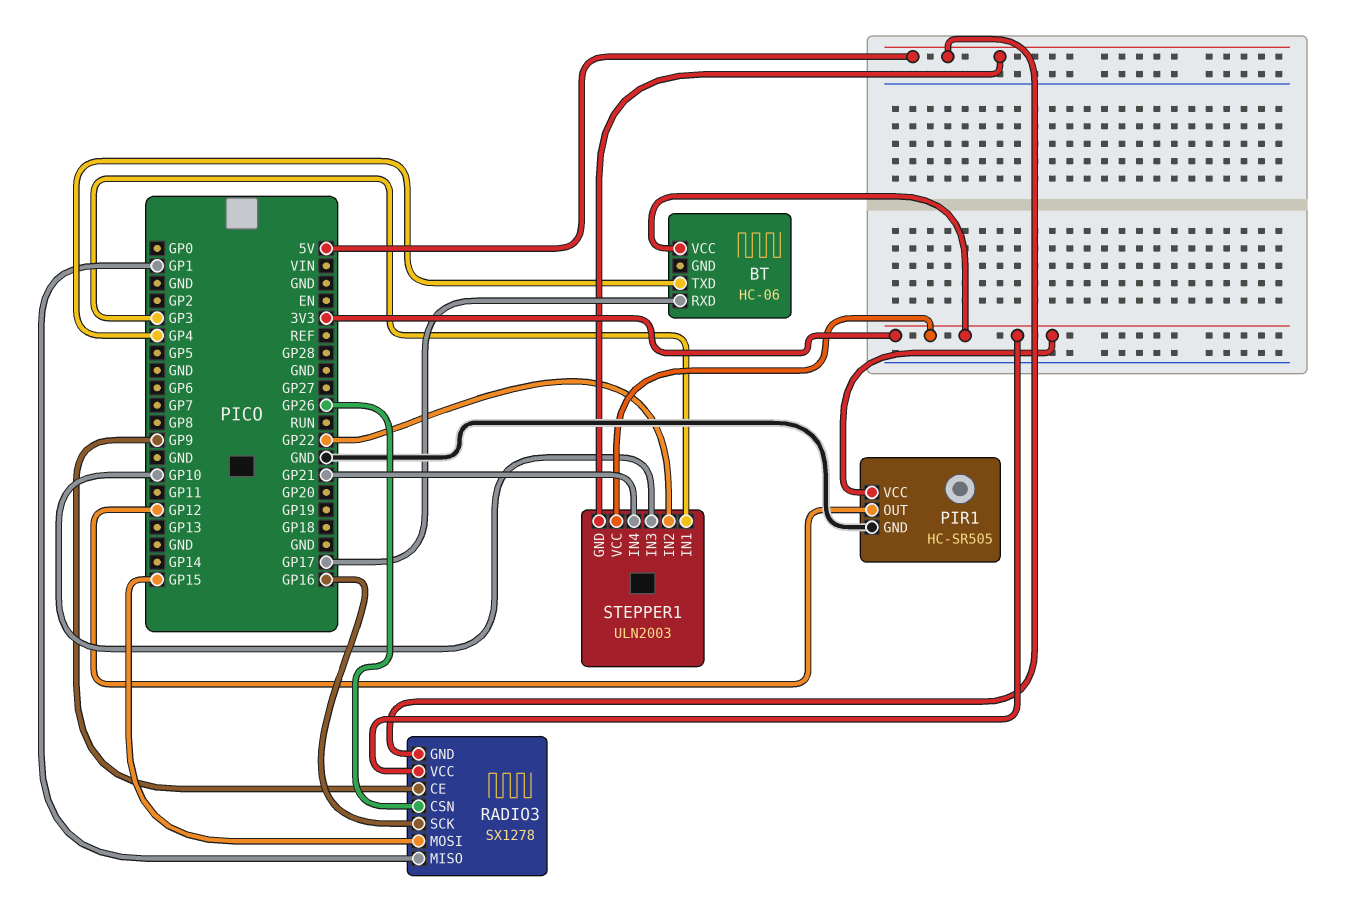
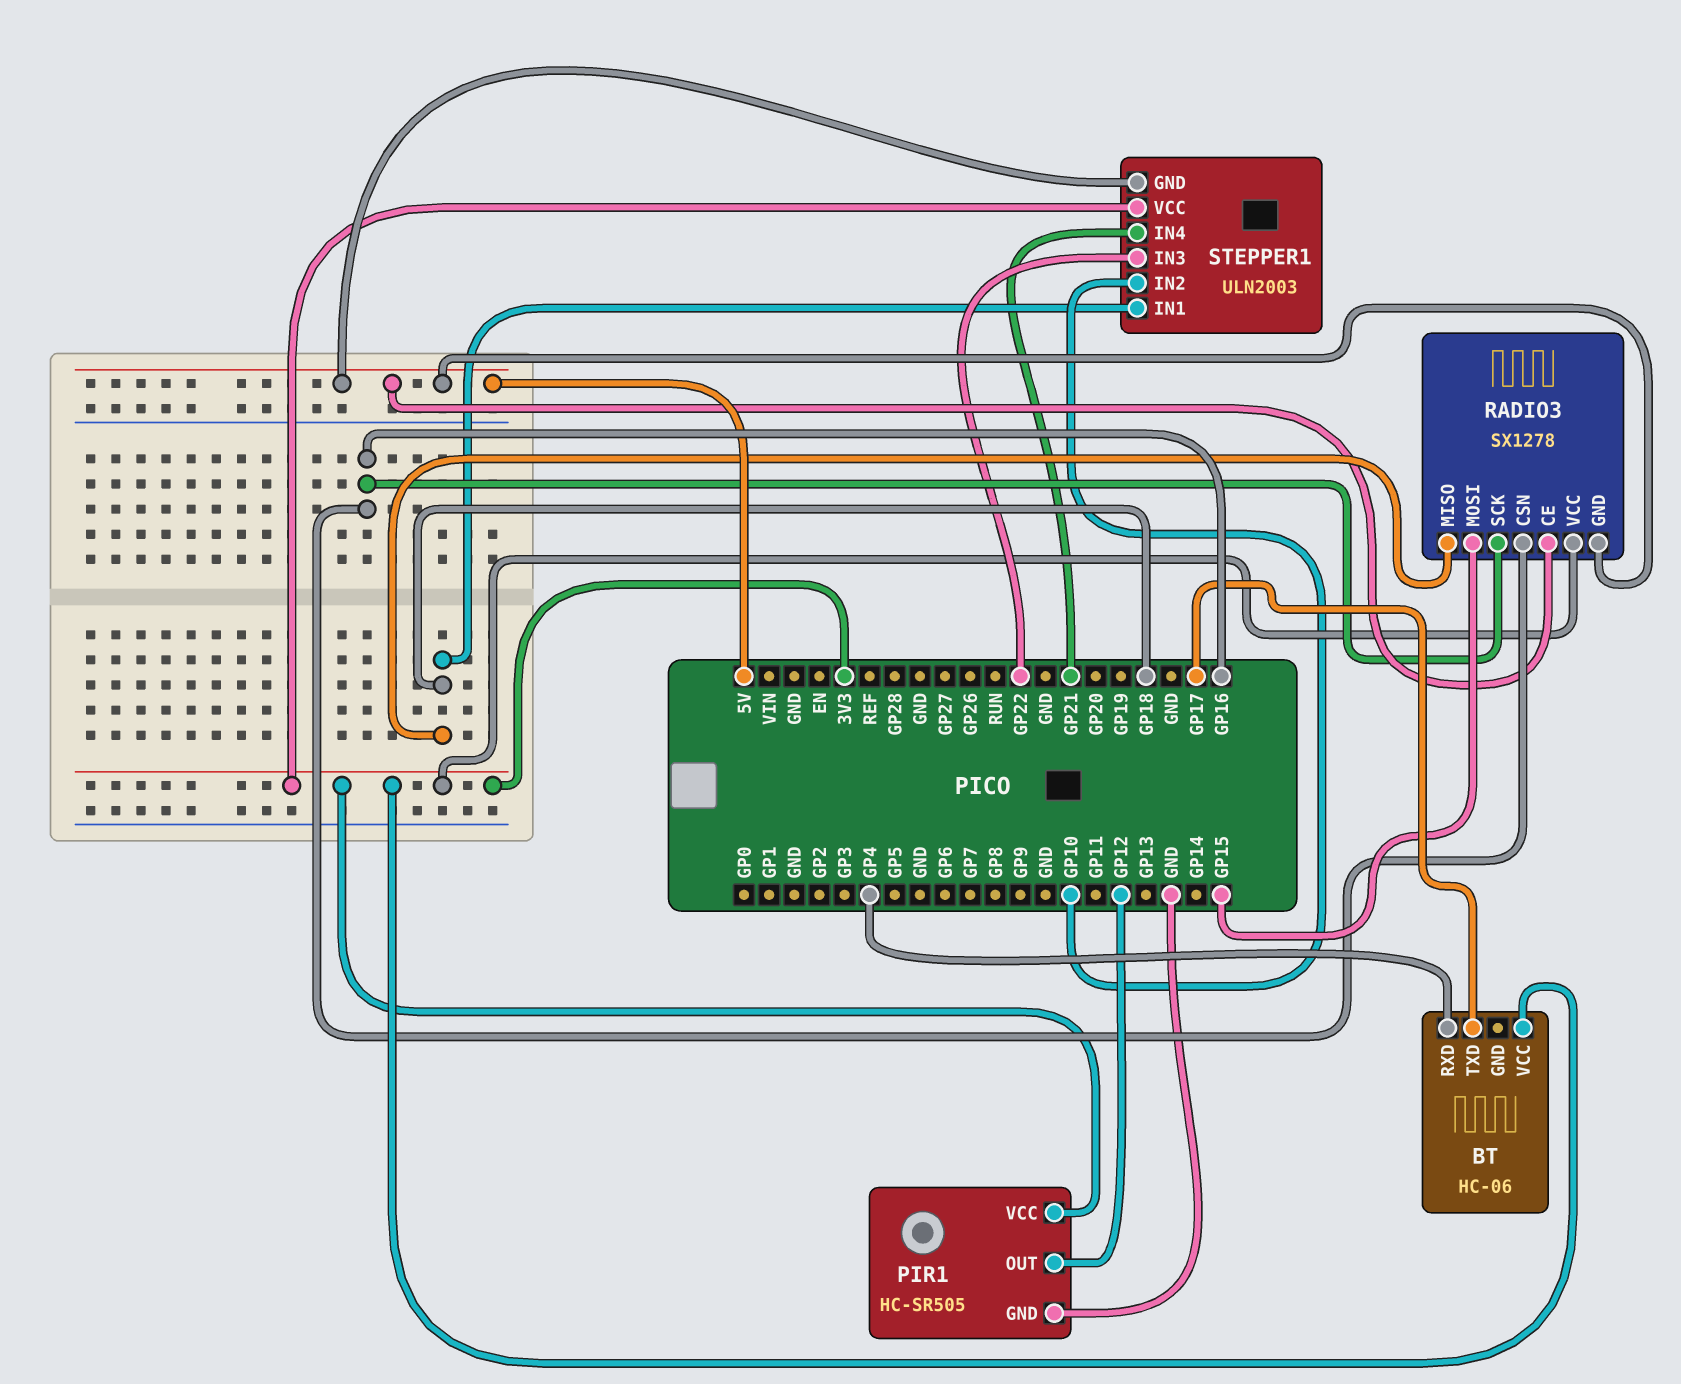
BT pin RXD: GP17 -> GP4
BT pin TXD: GP4 -> GP17
RADIO3 pin CE: GP9 -> 5V
RADIO3 pin CSN: GP26 -> GP16
RADIO3 pin MISO: GP1 -> GP18
STEPPER1 pin IN1: GP3 -> GP18
STEPPER1 pin IN2: GP22 -> GP10
STEPPER1 pin IN3: GP10 -> GP22

